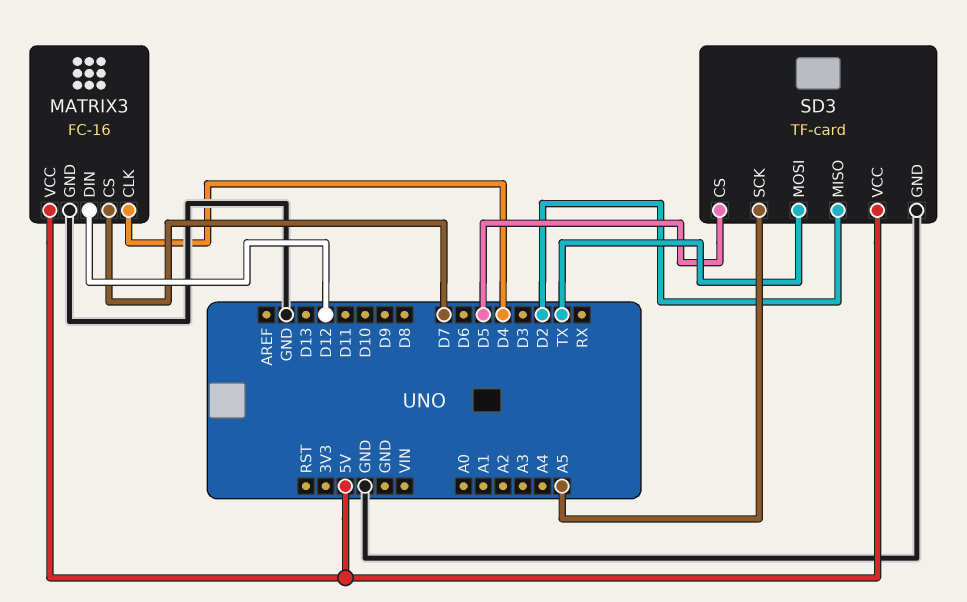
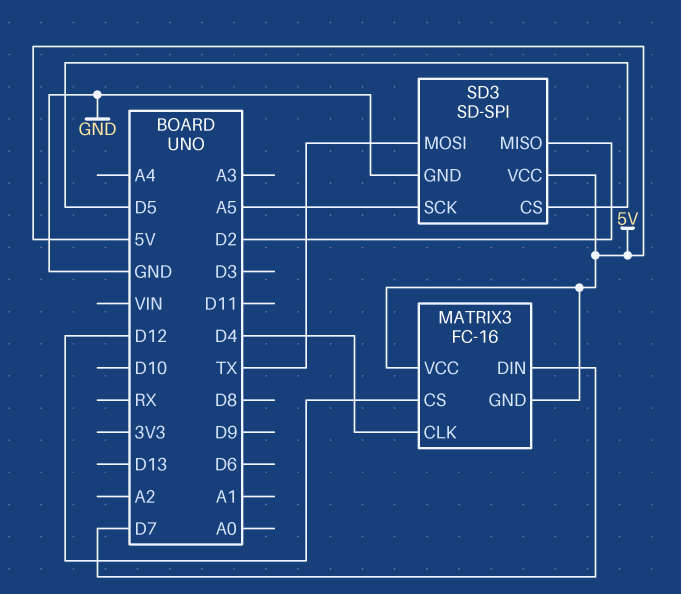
MATRIX3 pin CS: D7 -> D12
MATRIX3 pin DIN: D12 -> D7
MATRIX3 pin GND: GND -> 5V
SD3: TF-card -> SD-SPI

